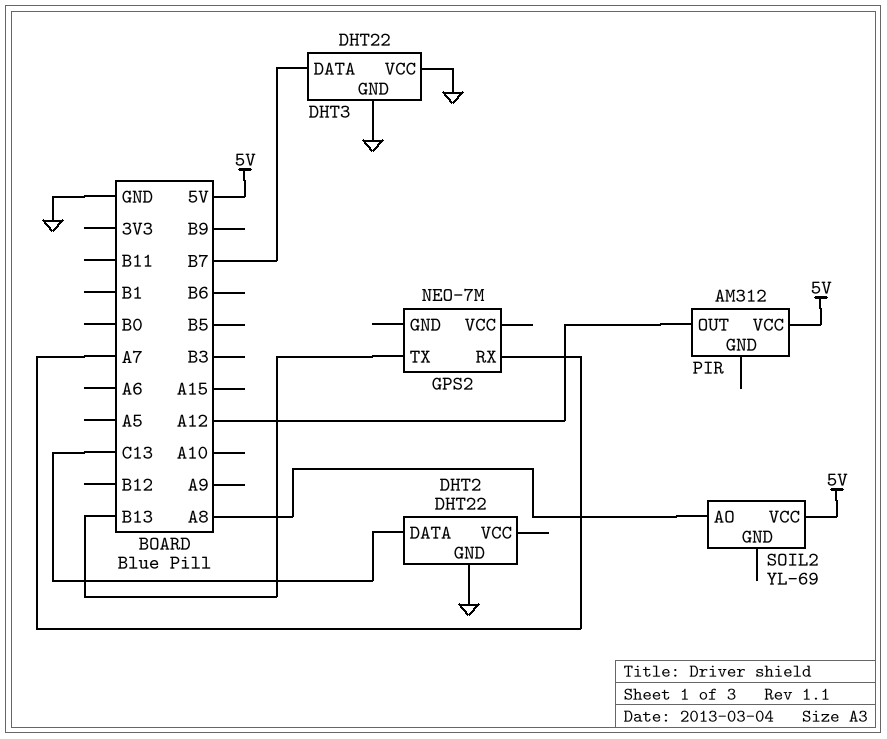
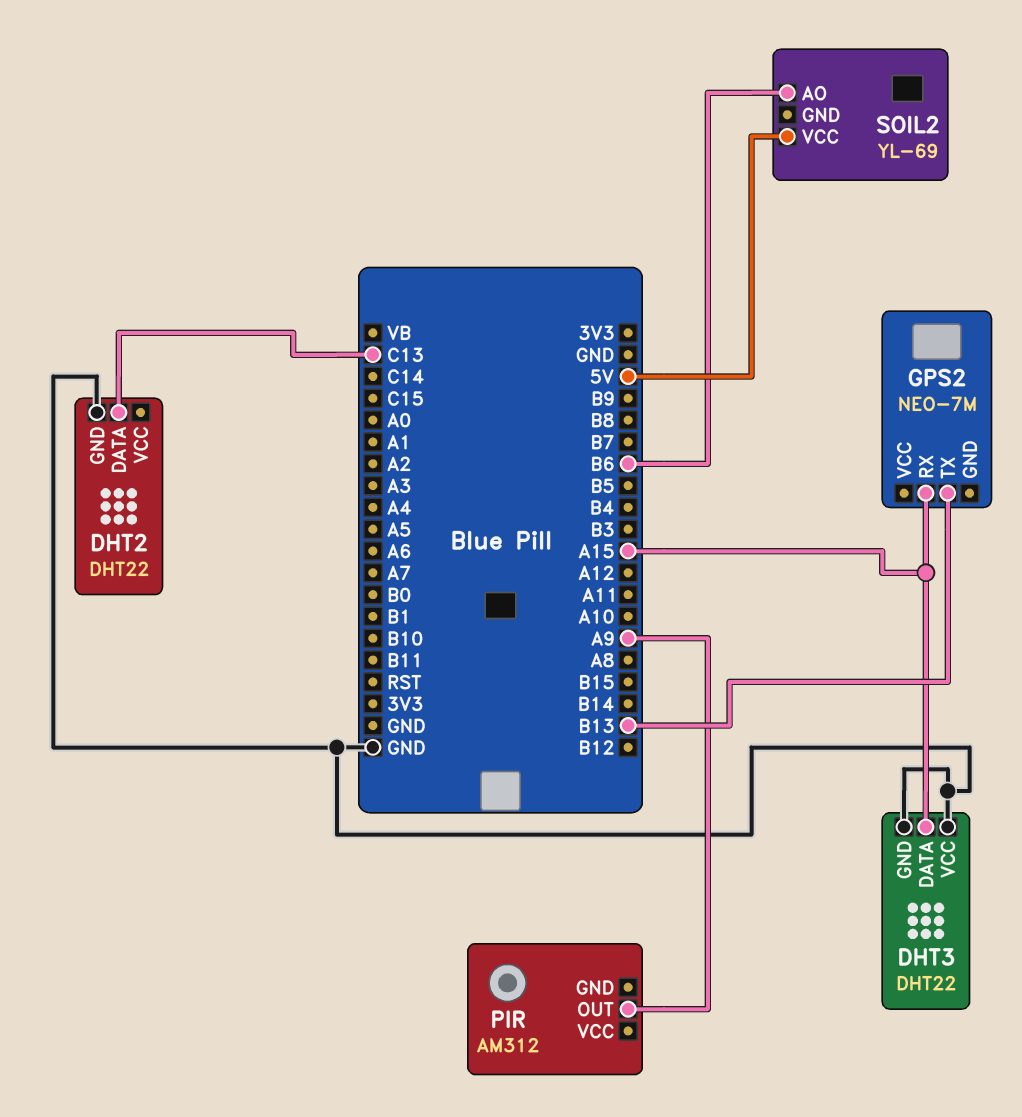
DHT3 pin DATA: B7 -> A15
GPS2 pin RX: A7 -> A15
PIR pin OUT: A12 -> A9
PIR pin VCC: 5V -> none
SOIL2 pin AO: A8 -> B6

